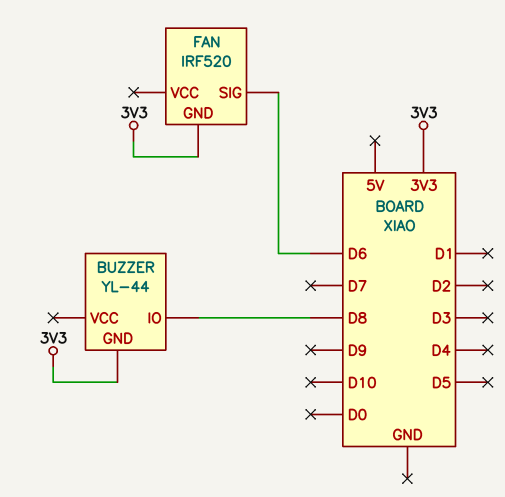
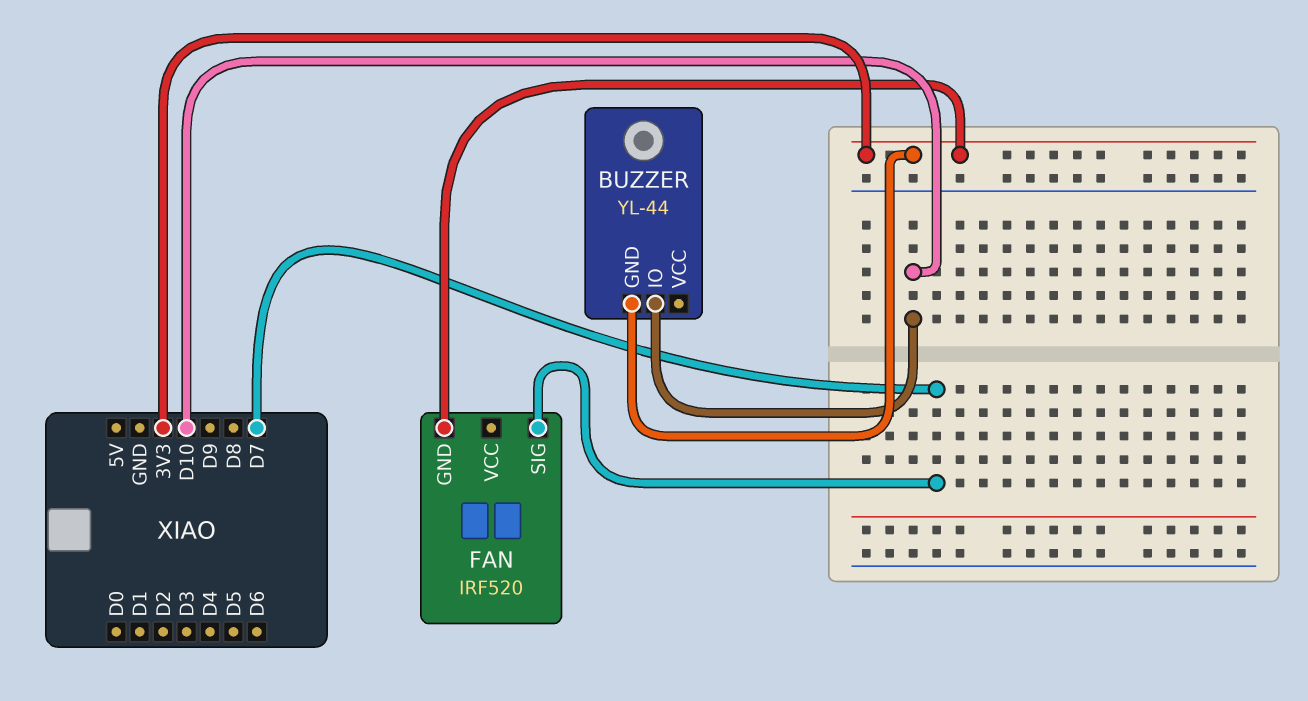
BUZZER pin IO: D8 -> D10
FAN pin SIG: D6 -> D7

